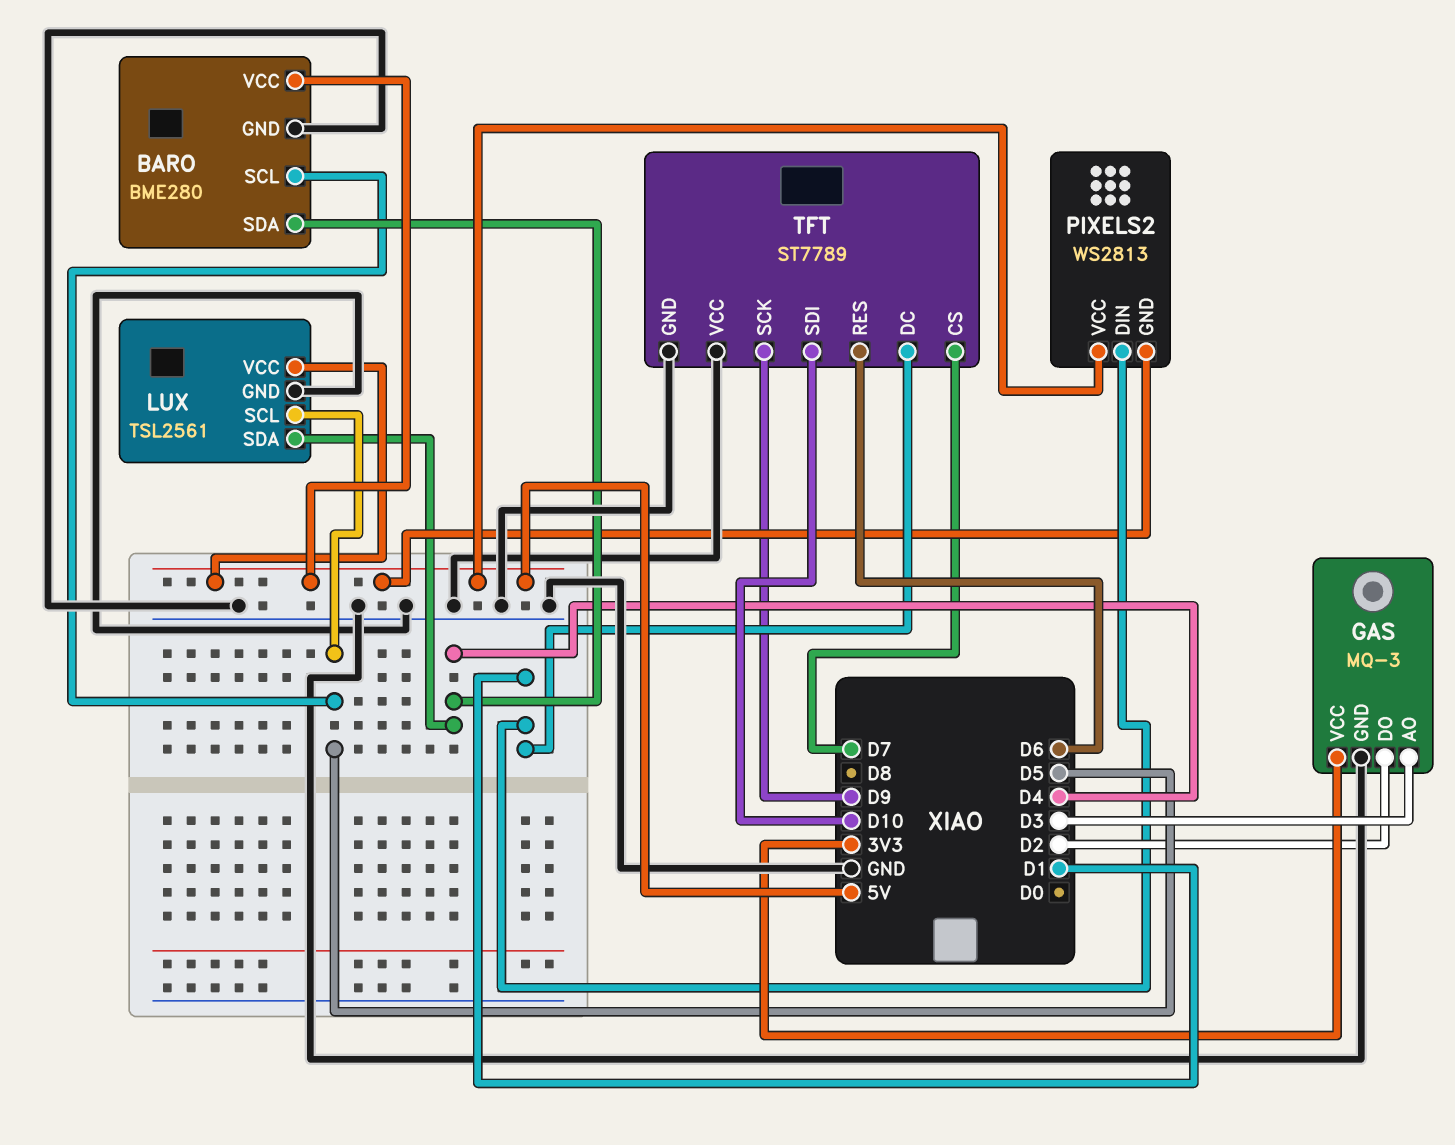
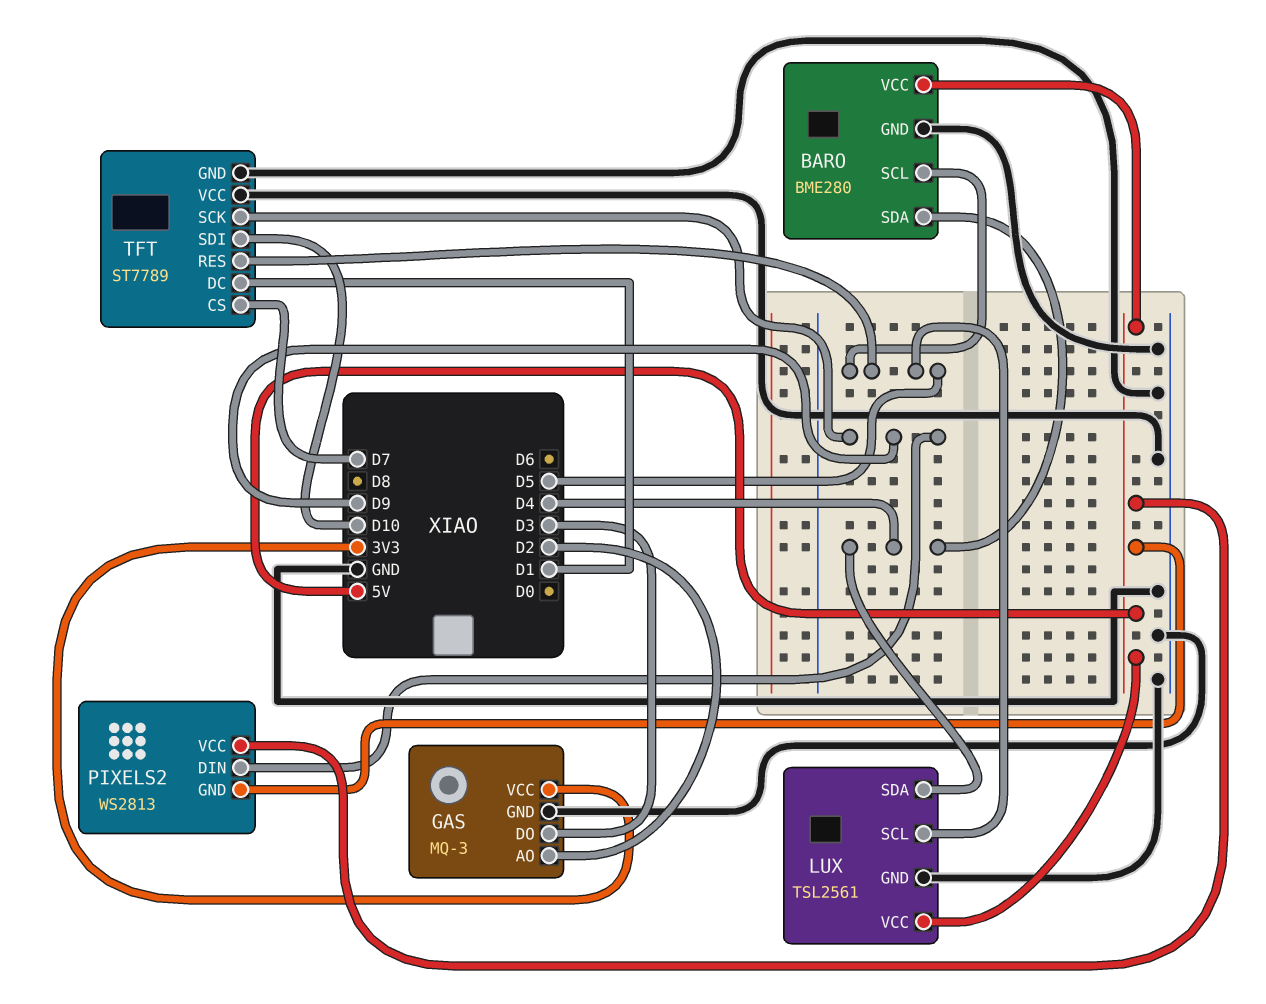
GAS pin AO: D3 -> D2
GAS pin DO: D2 -> D3
PIXELS2 pin DIN: D1 -> D9
TFT pin RES: D6 -> D5

